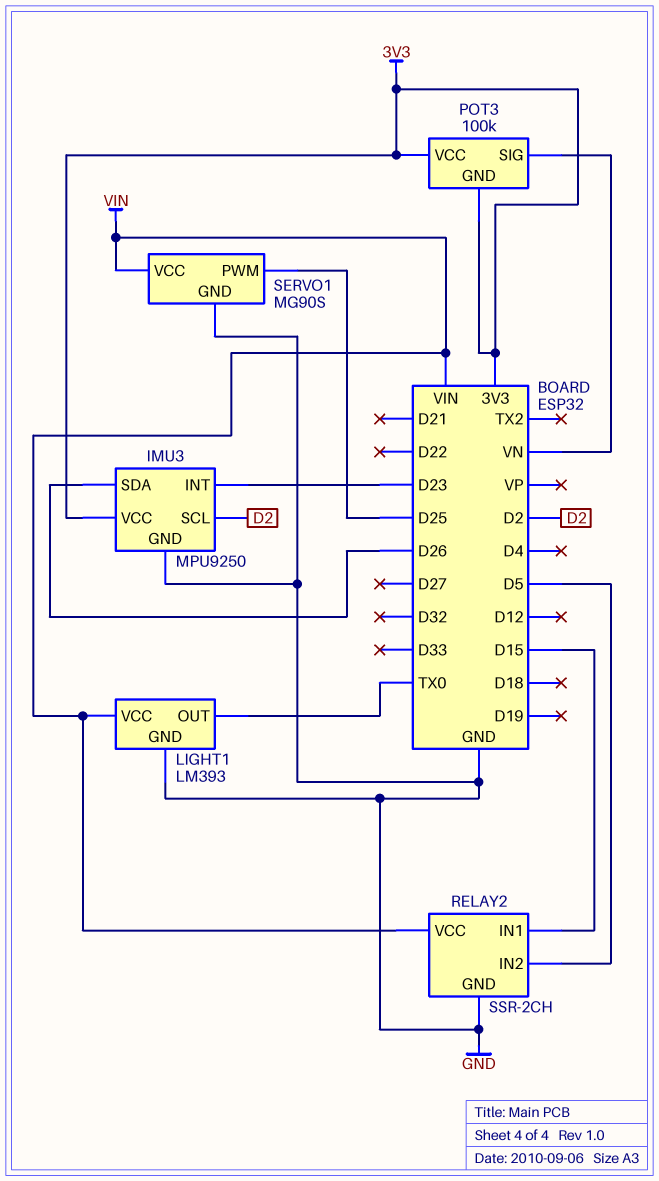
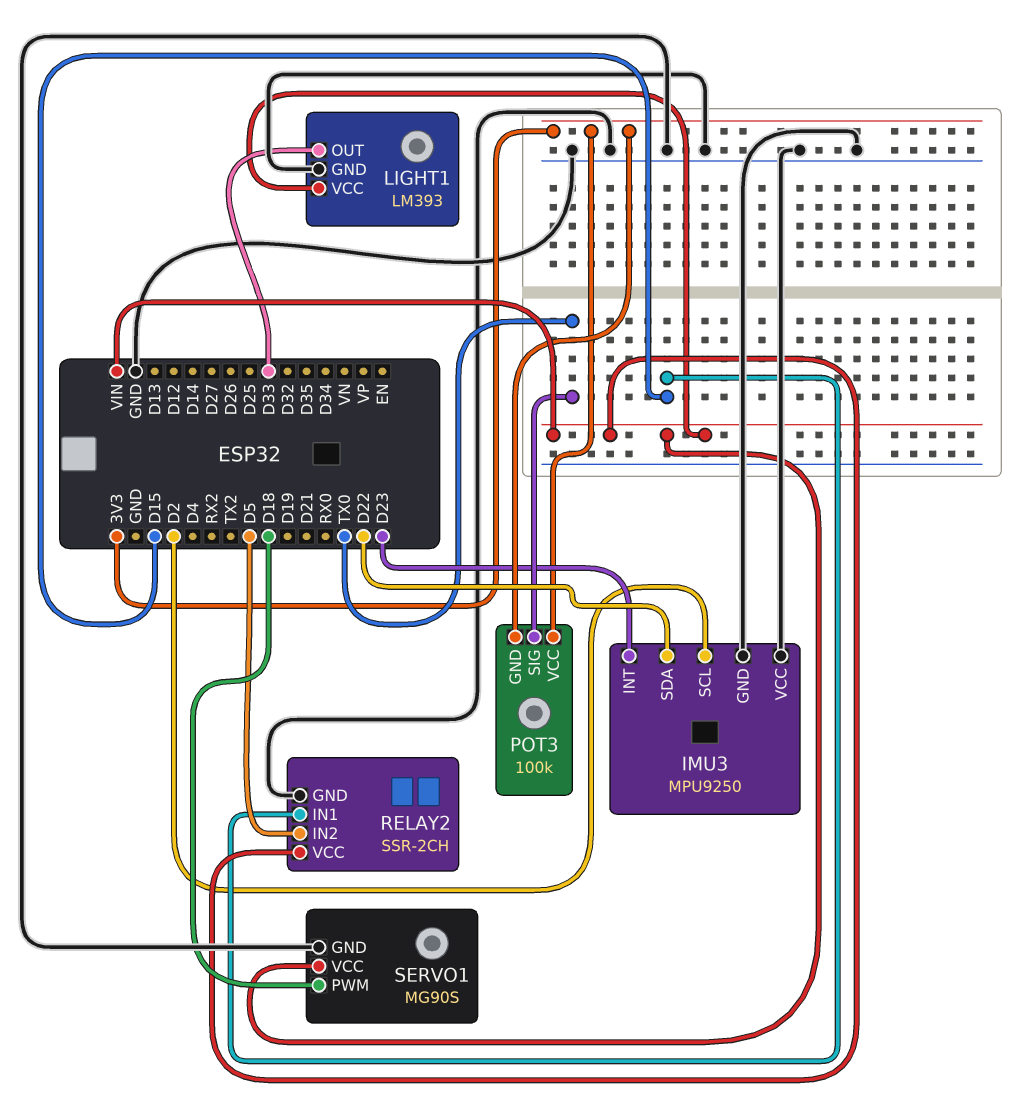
IMU3 pin SDA: D26 -> D22
IMU3 pin VCC: 3V3 -> GND
LIGHT1 pin OUT: TX0 -> D33
POT3 pin SIG: VN -> TX0
SERVO1 pin PWM: D25 -> D18

